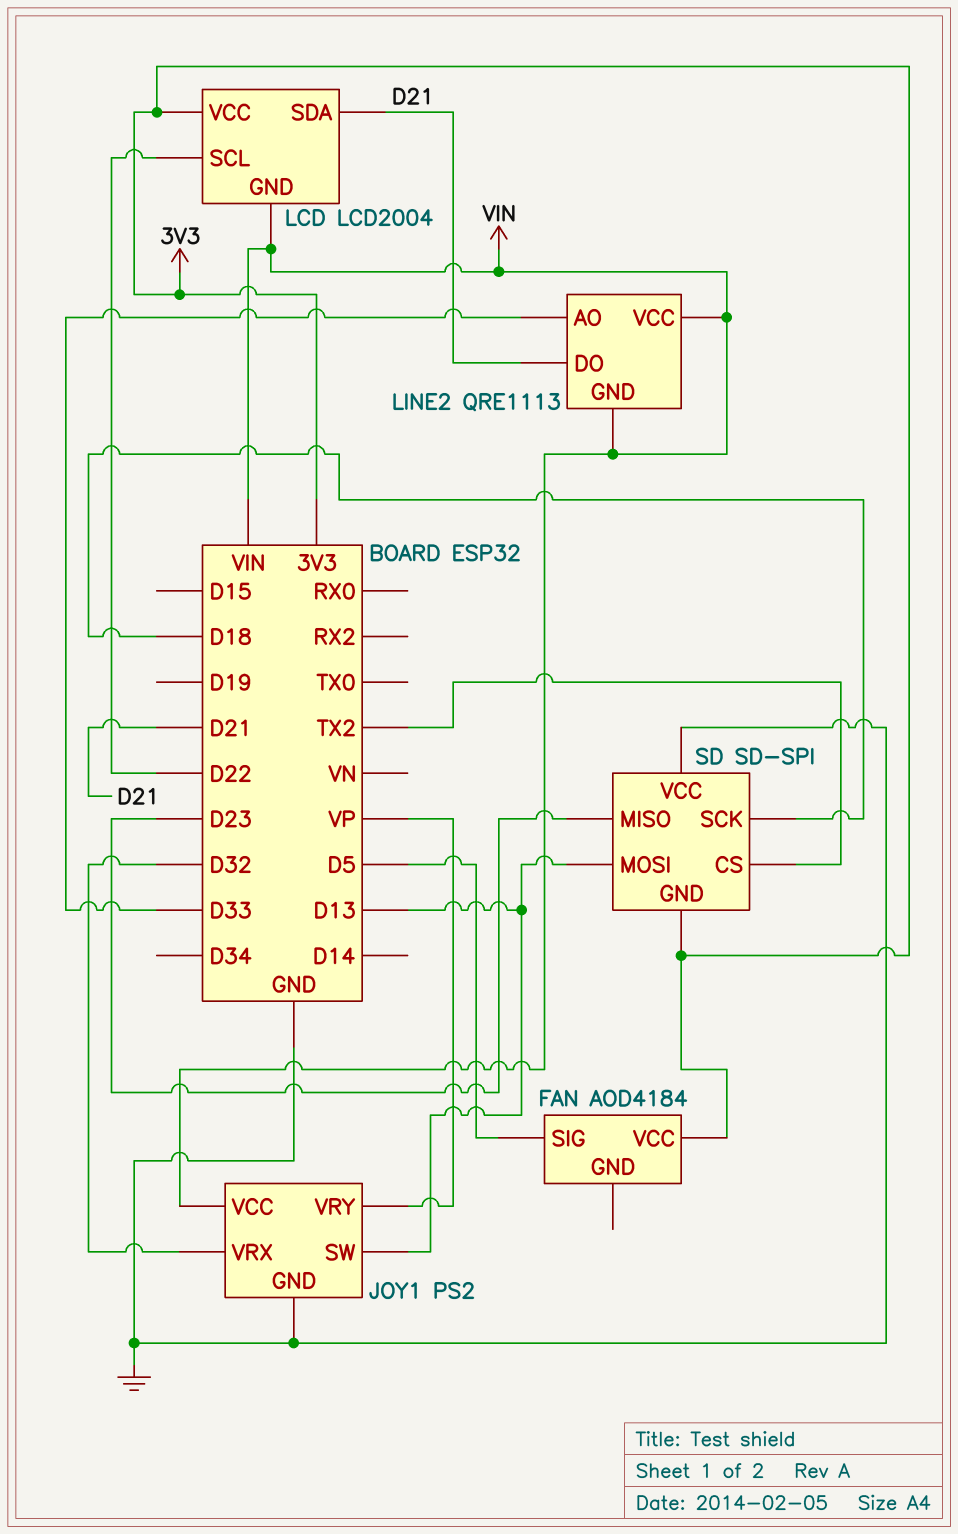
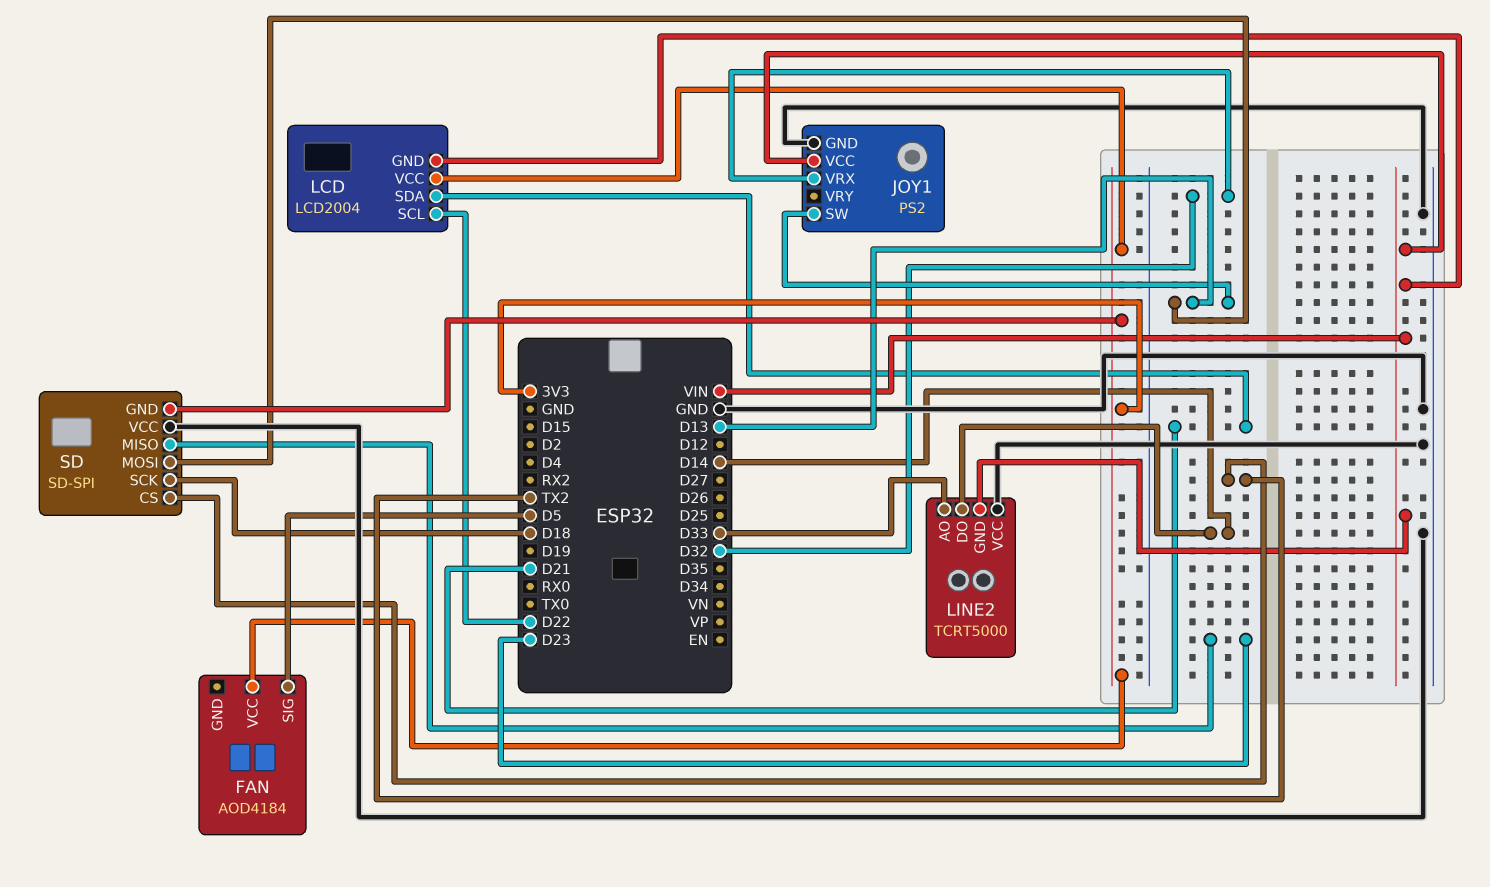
JOY1 pin VRY: VP -> none
LINE2: QRE1113 -> TCRT5000
LINE2 pin DO: D21 -> D14
LINE2 pin VCC: VIN -> GND

